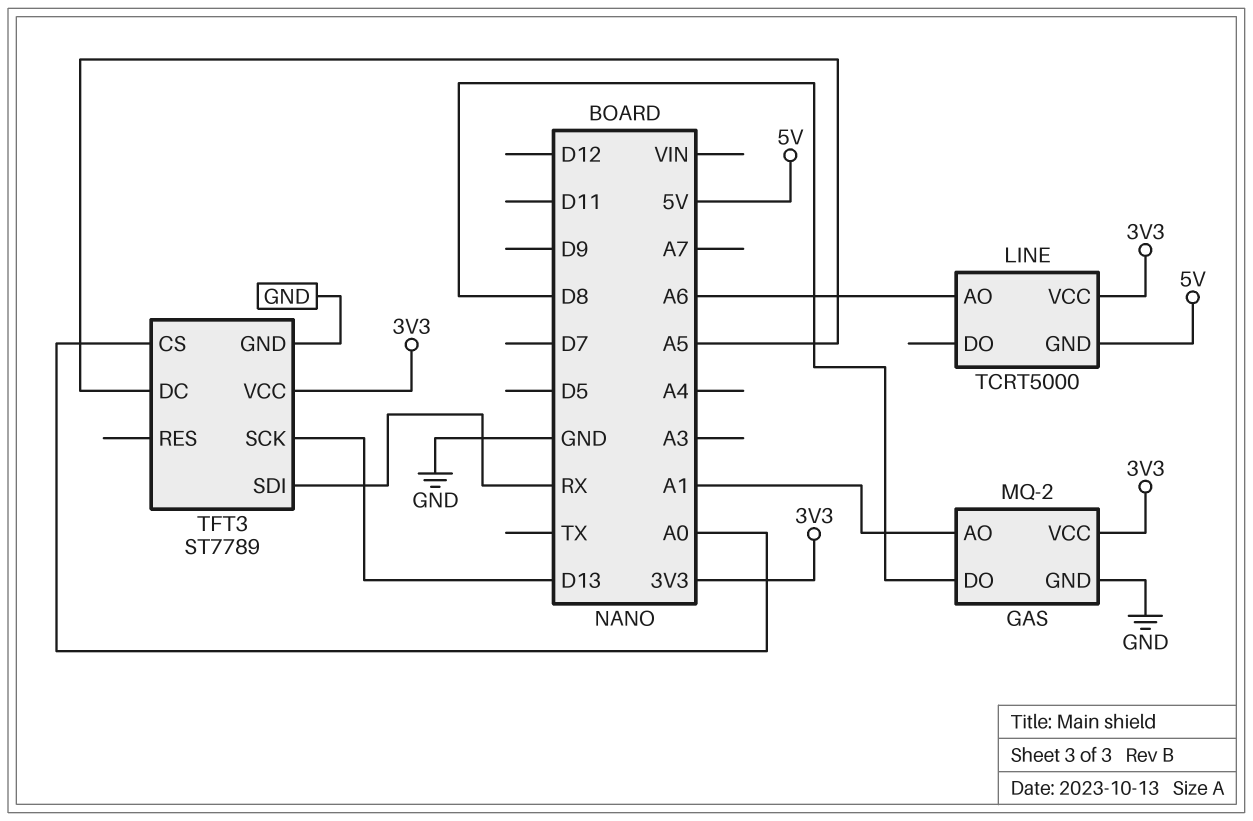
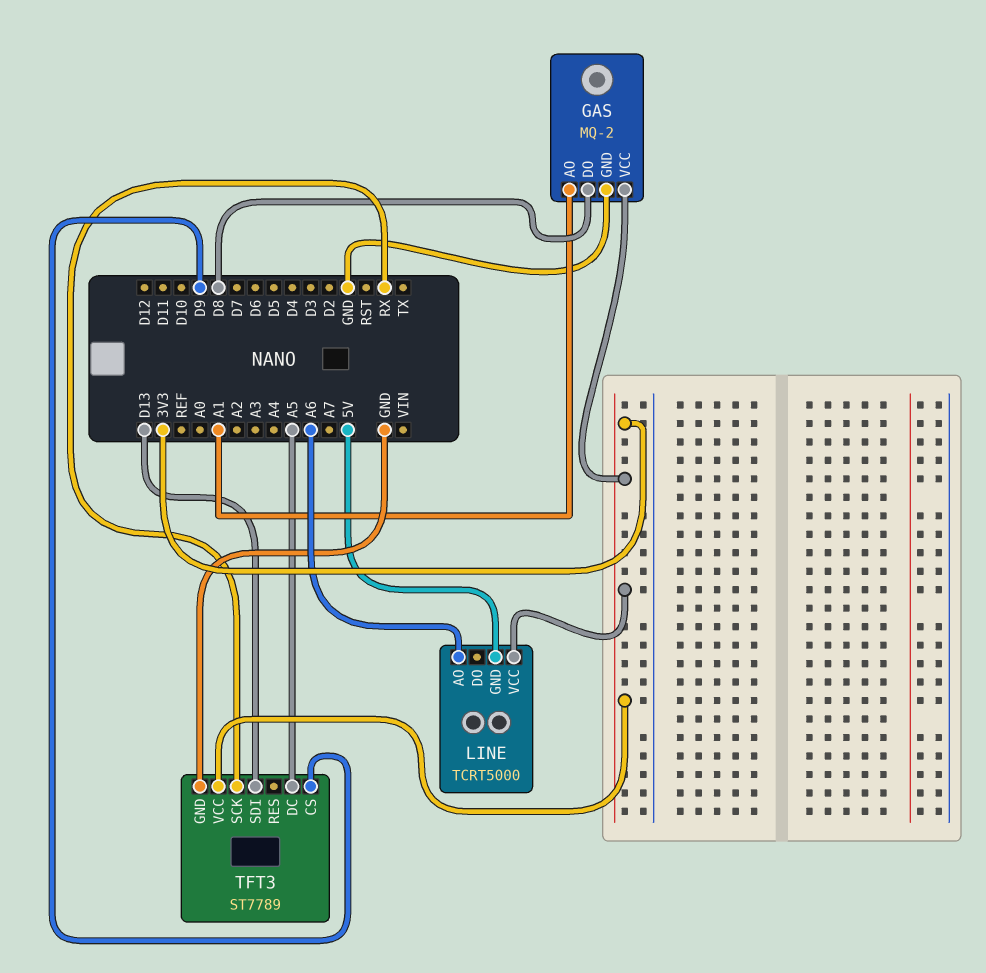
TFT3 pin CS: A0 -> D9
TFT3 pin SCK: D13 -> RX
TFT3 pin SDI: RX -> D13

